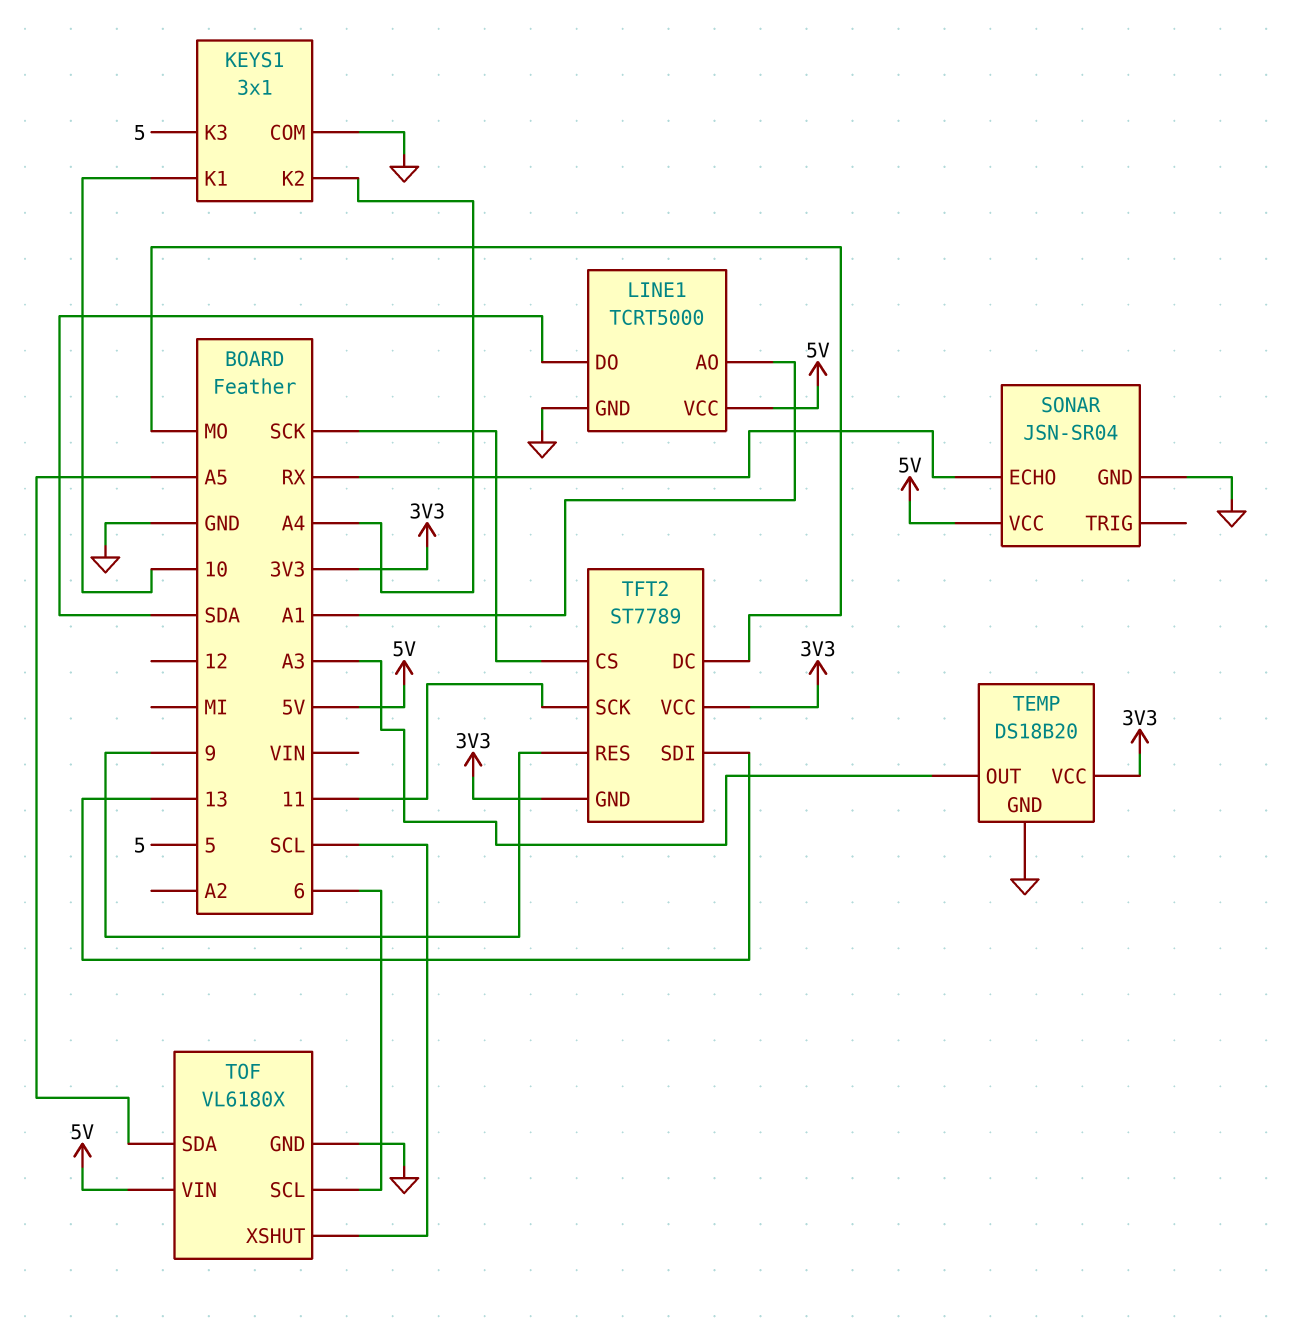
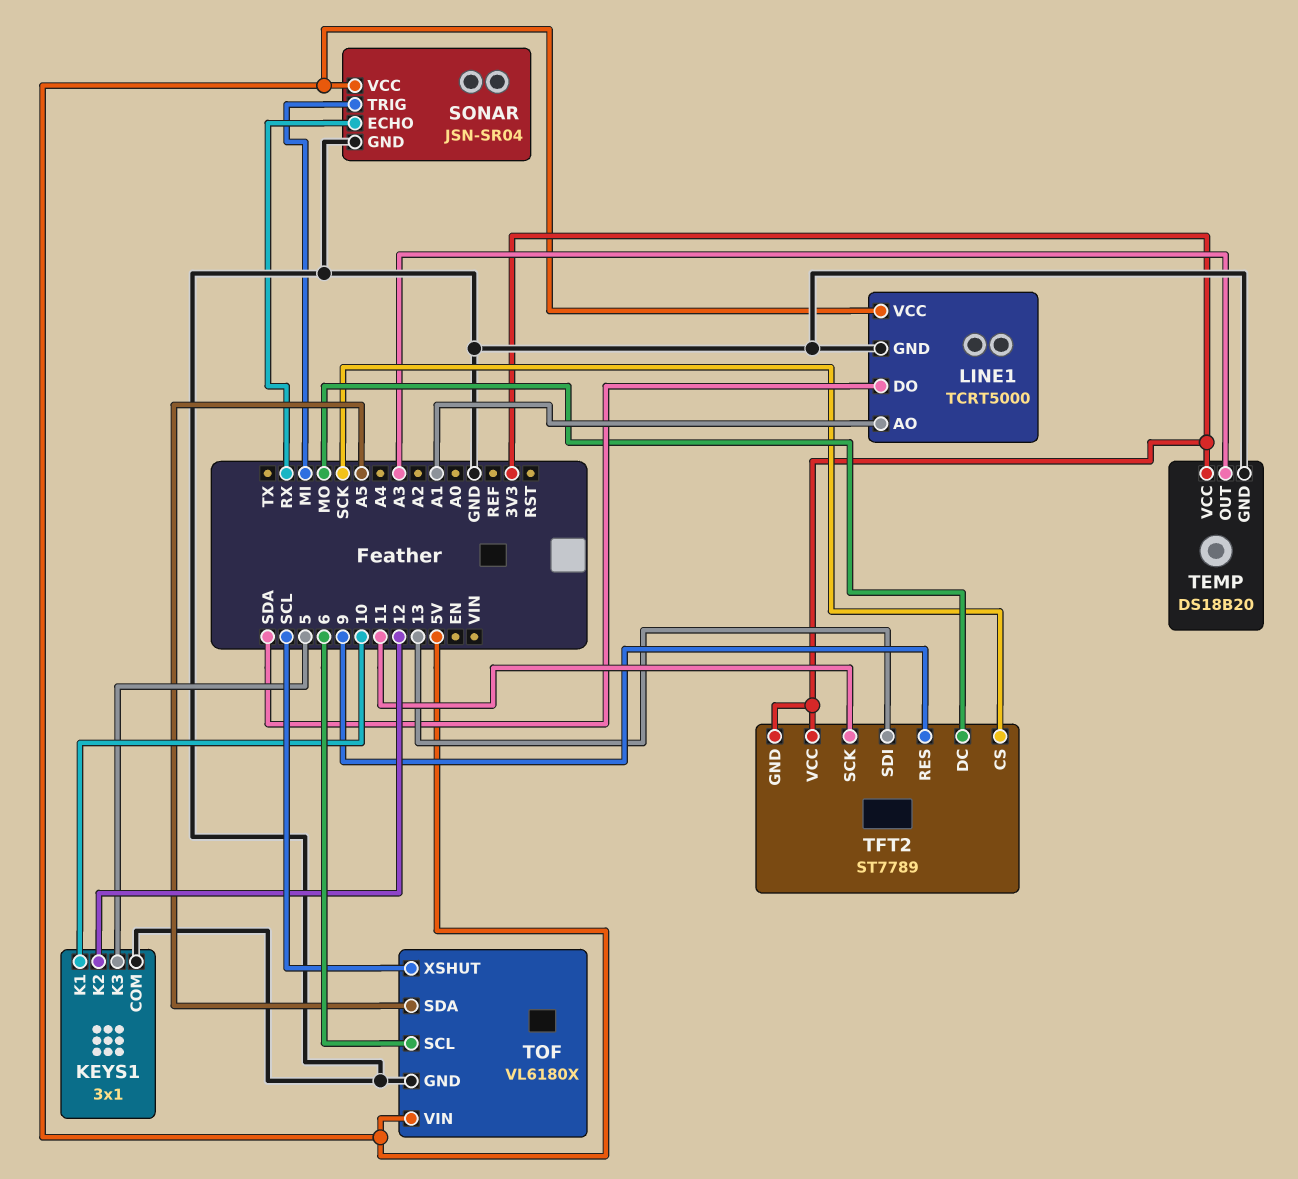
KEYS1 pin K2: A4 -> 12
SONAR pin TRIG: none -> MI

